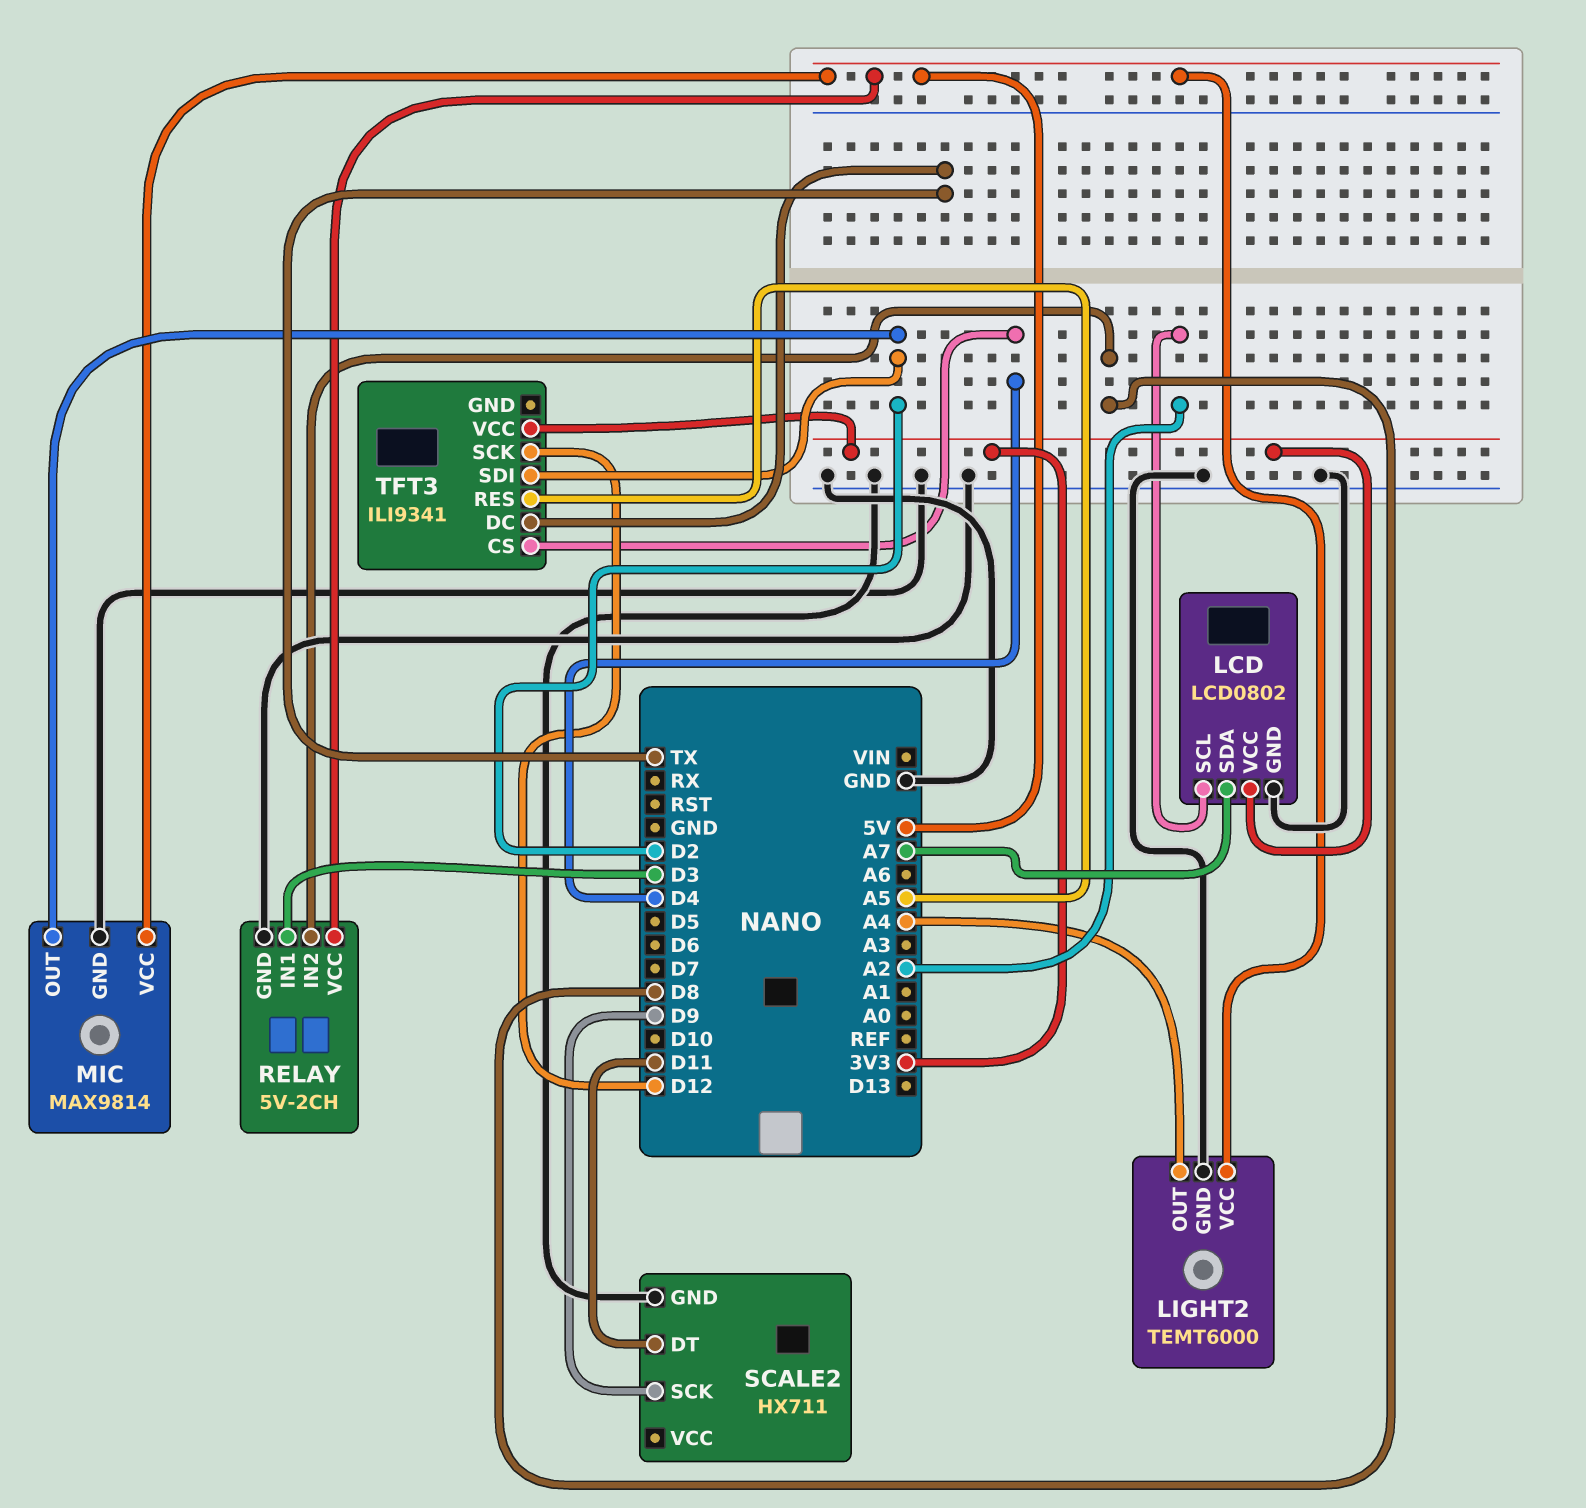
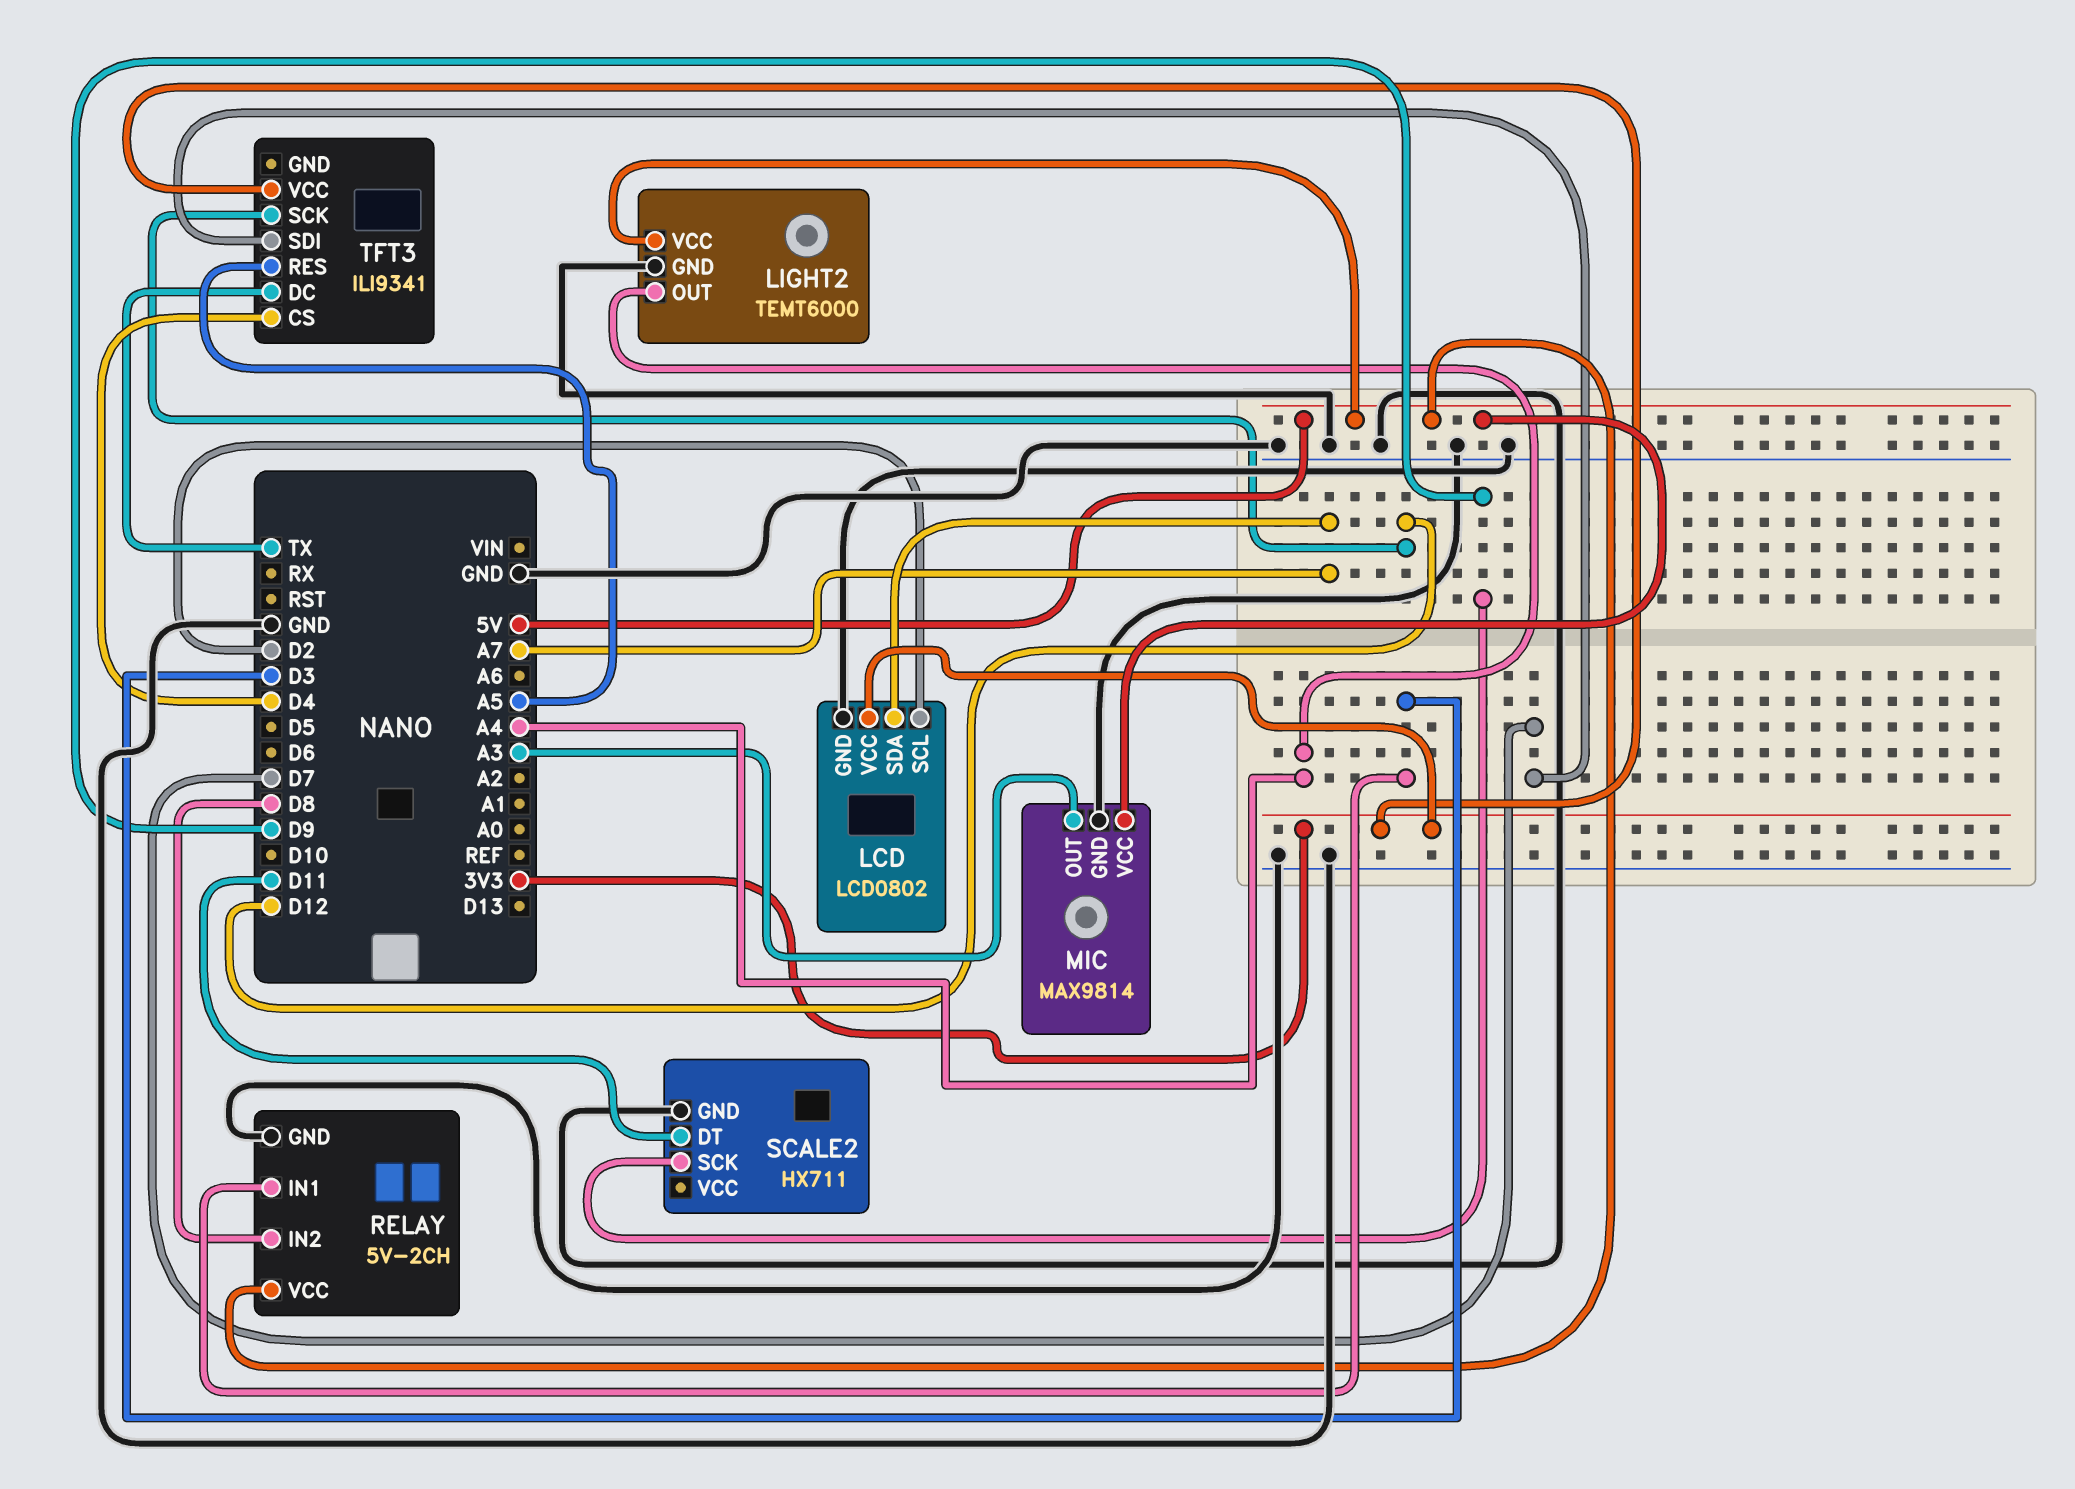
LCD pin SCL: A2 -> D2
MIC pin OUT: D2 -> A3
TFT3 pin SDI: D2 -> D7

